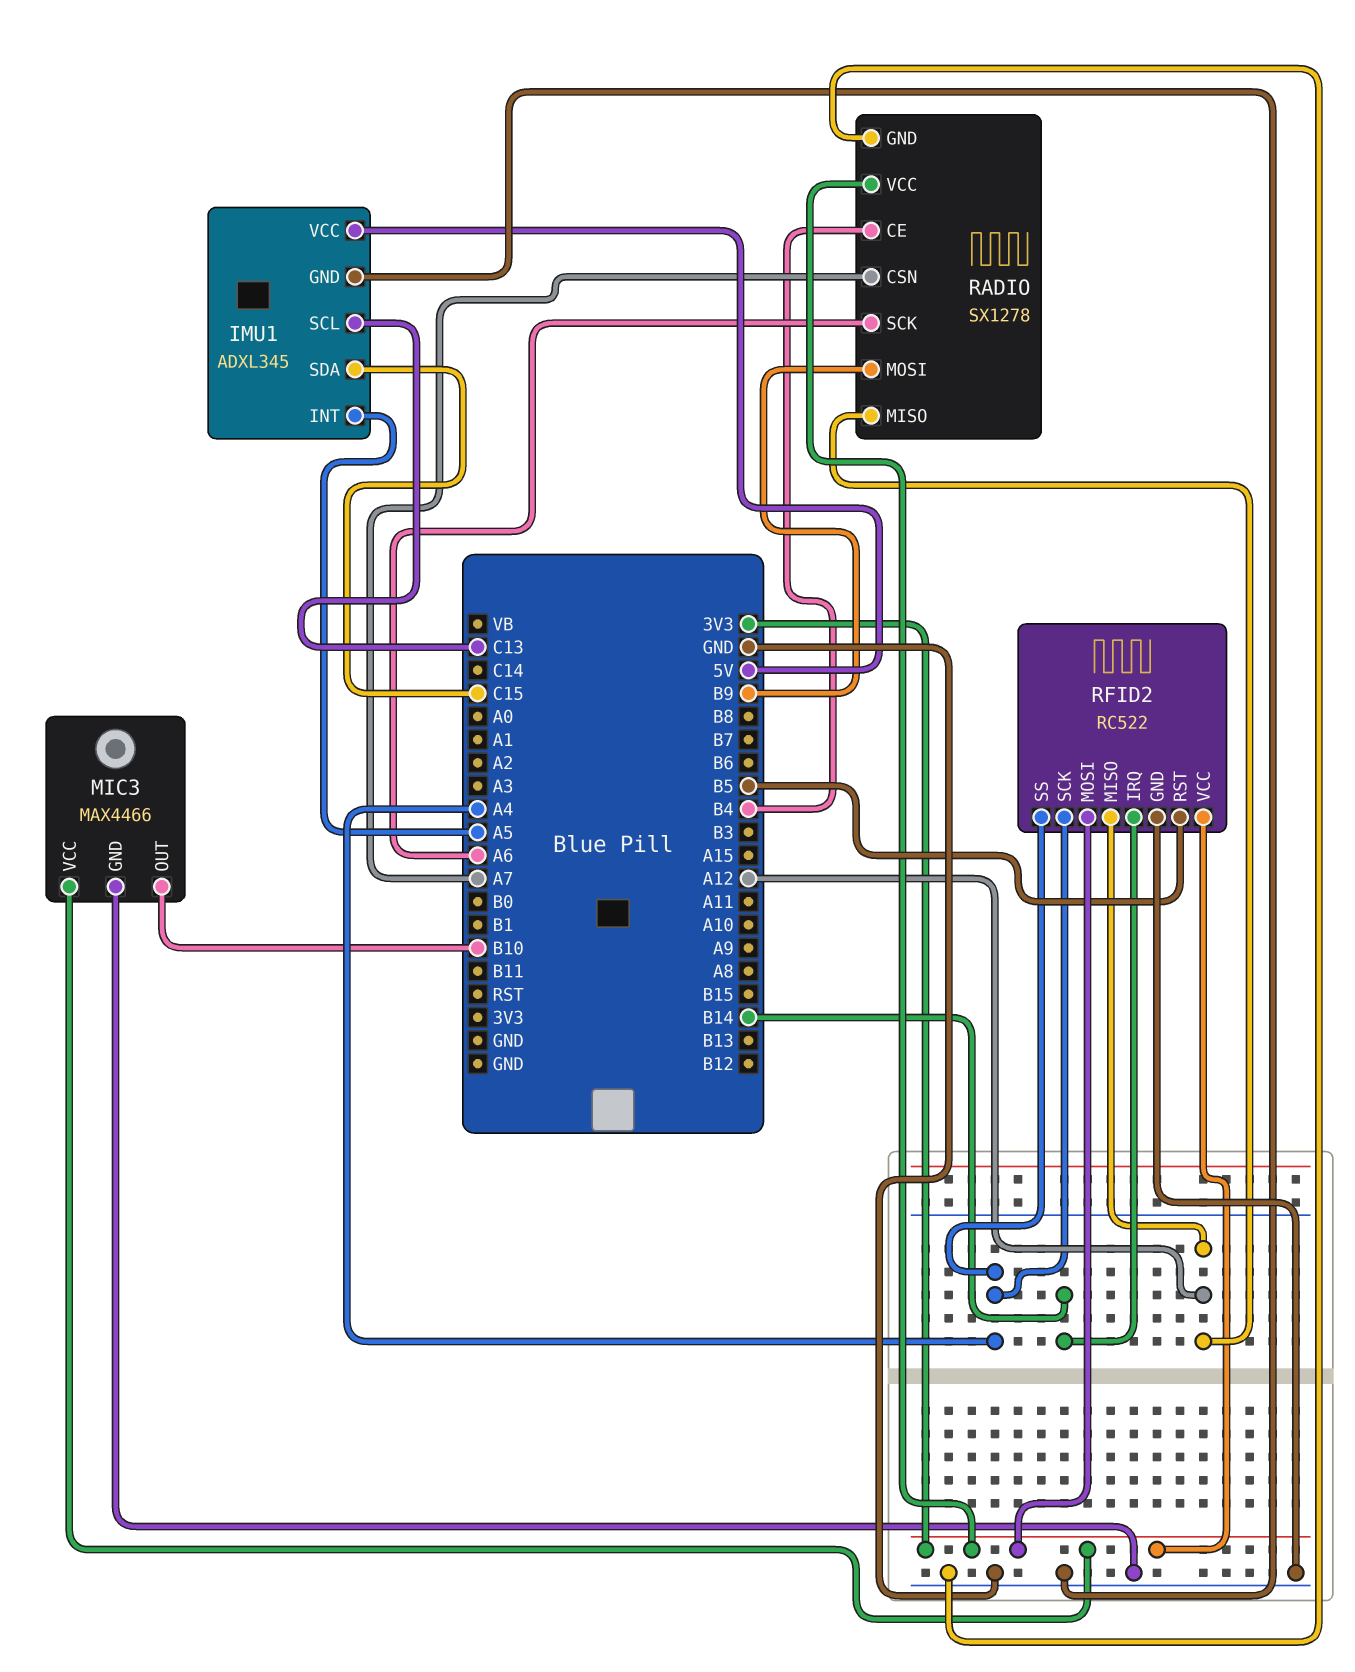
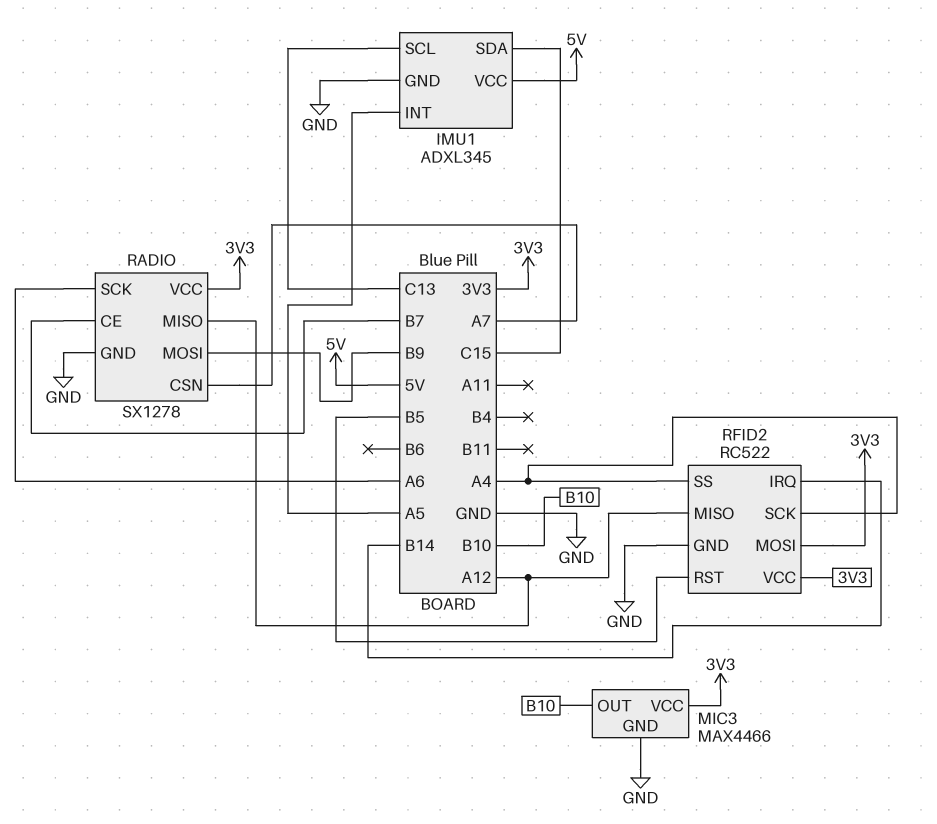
RADIO pin CE: B4 -> B7

